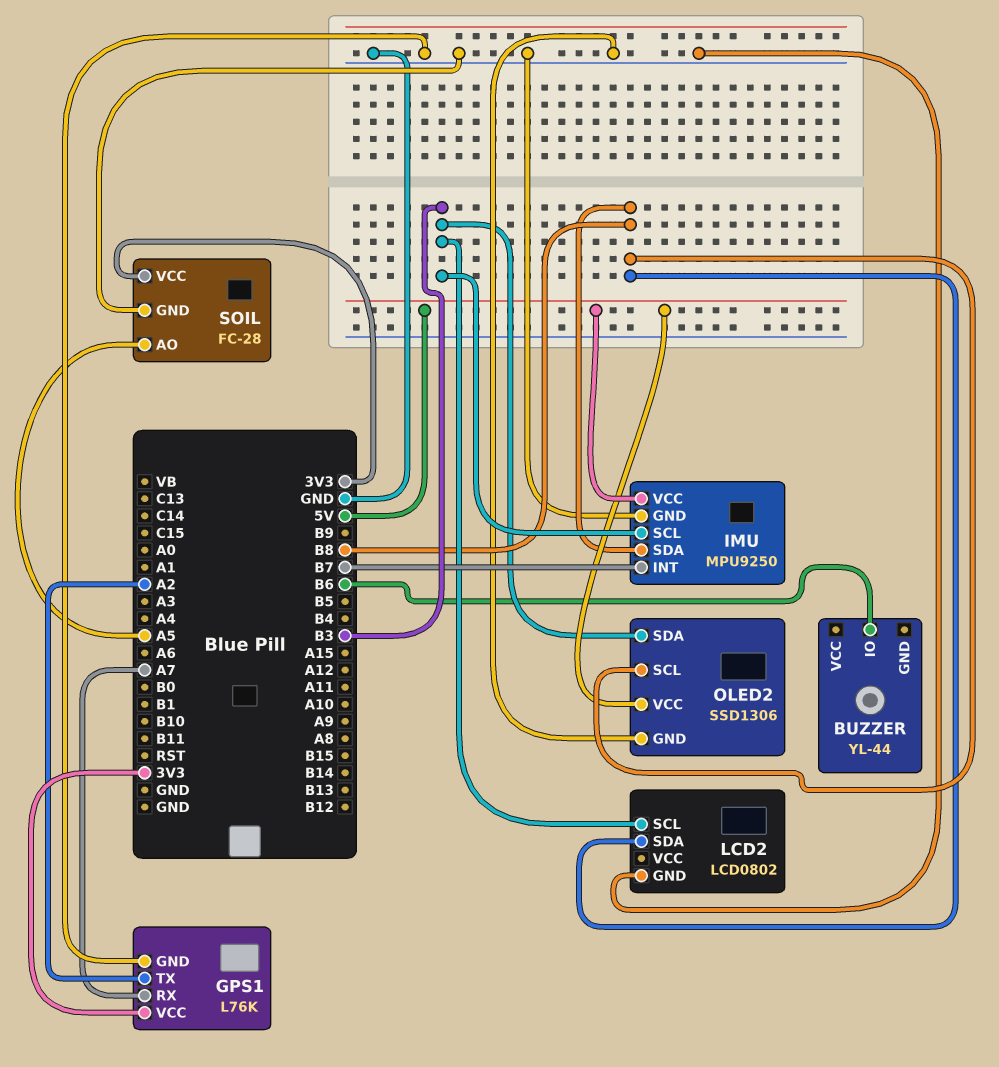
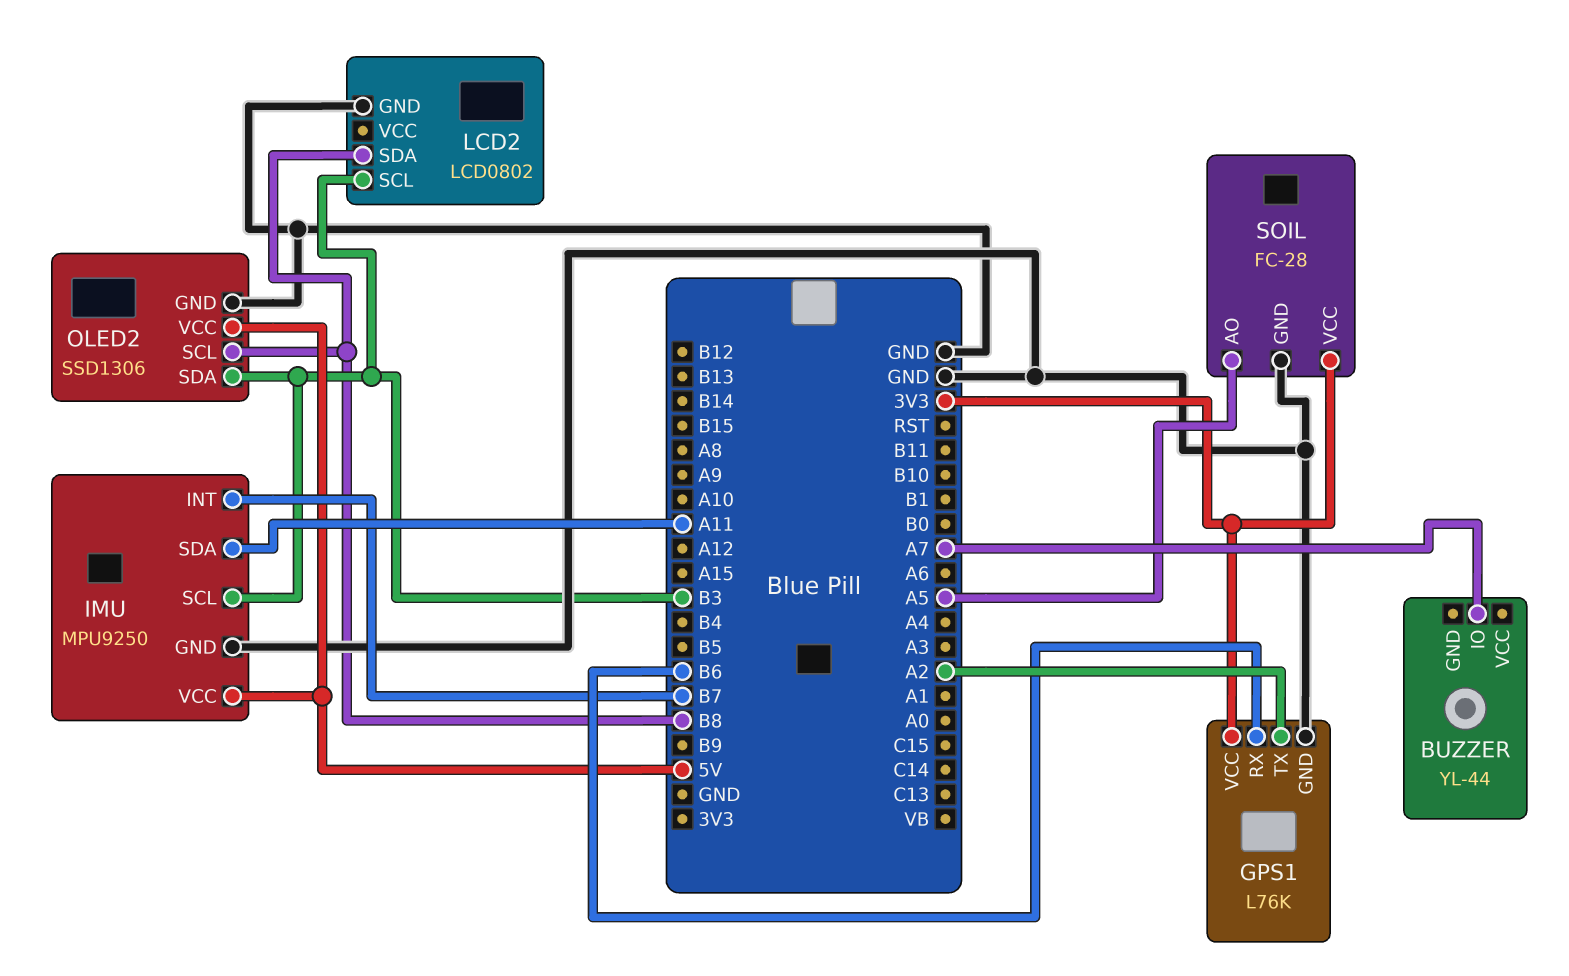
BUZZER pin IO: B6 -> A7
GPS1 pin RX: A7 -> B6
IMU pin SDA: B8 -> A11

